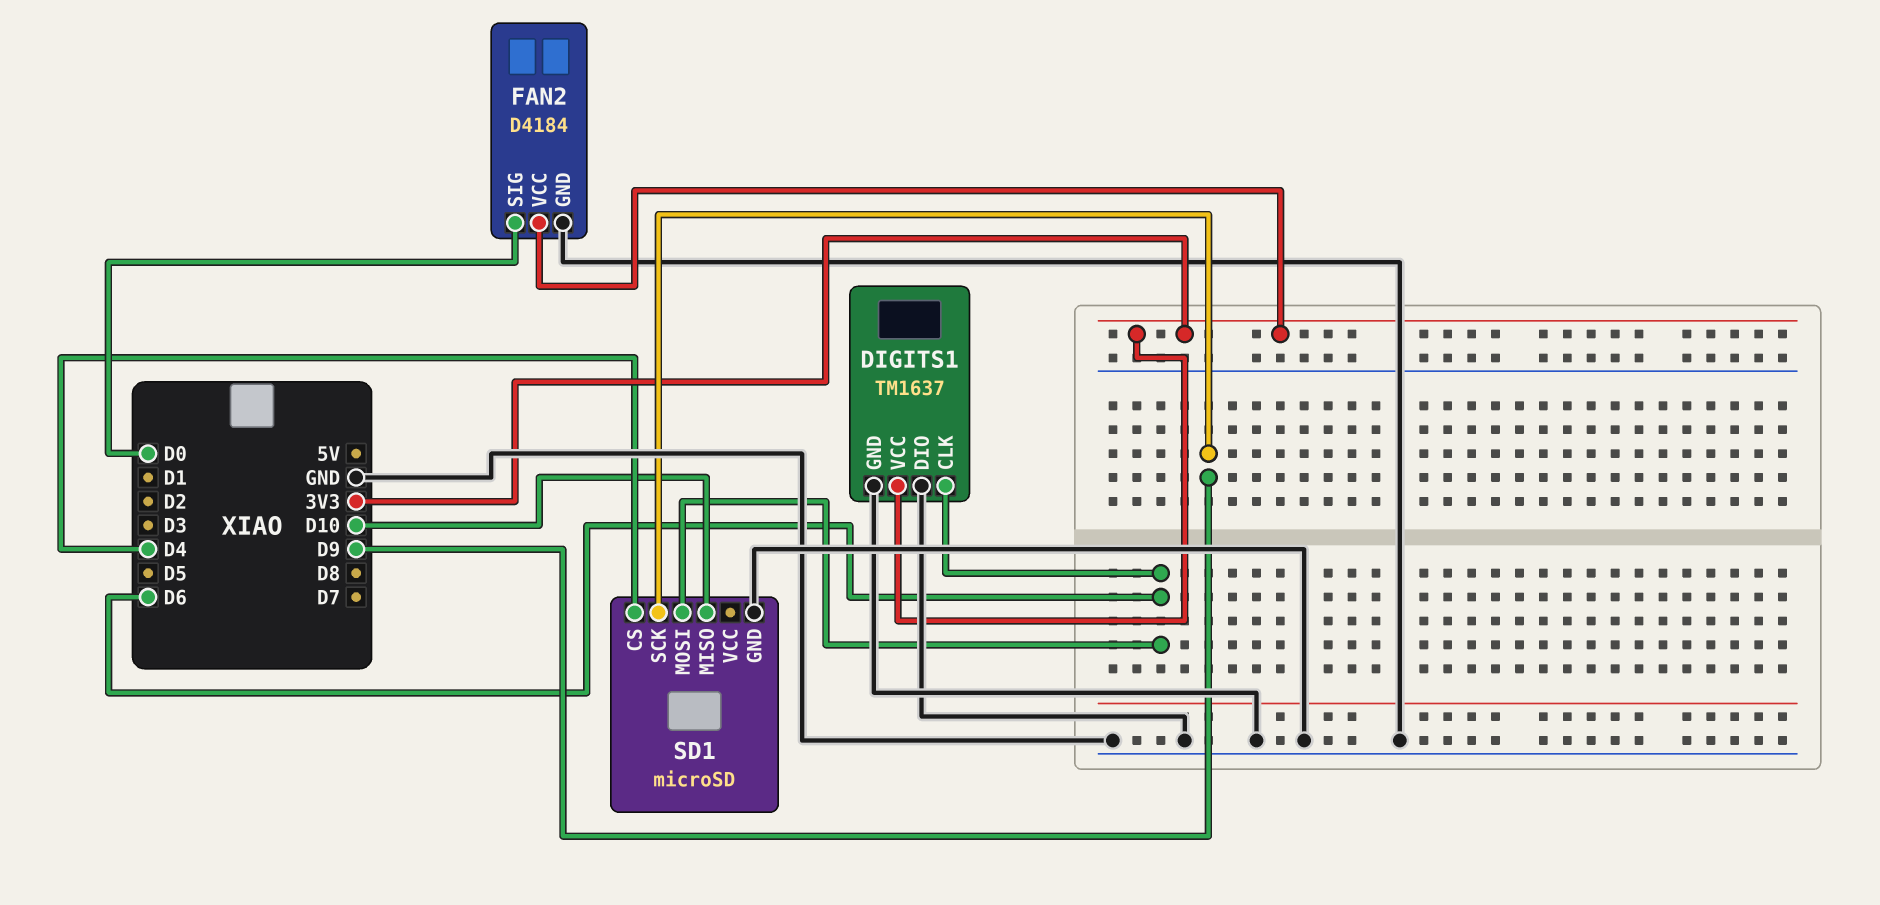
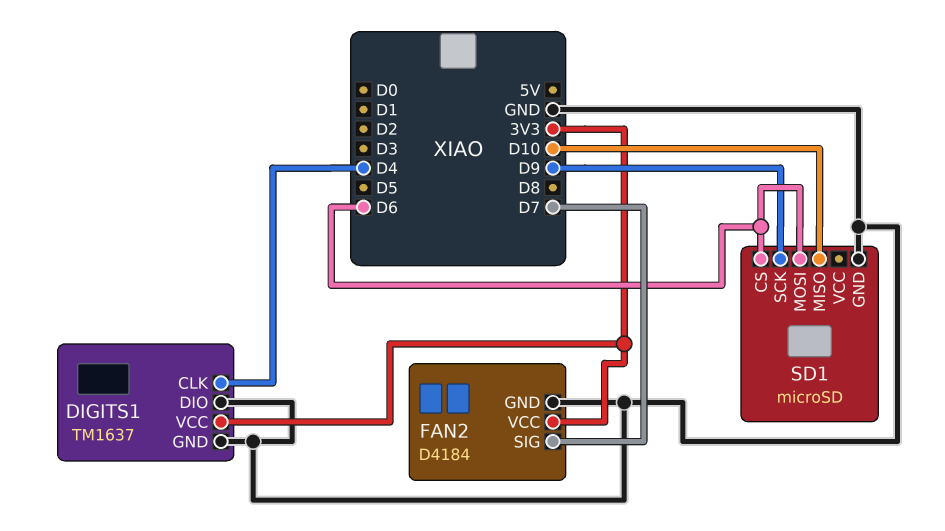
DIGITS1 pin CLK: D6 -> D4
FAN2 pin SIG: D0 -> D7
SD1 pin CS: D4 -> D6

